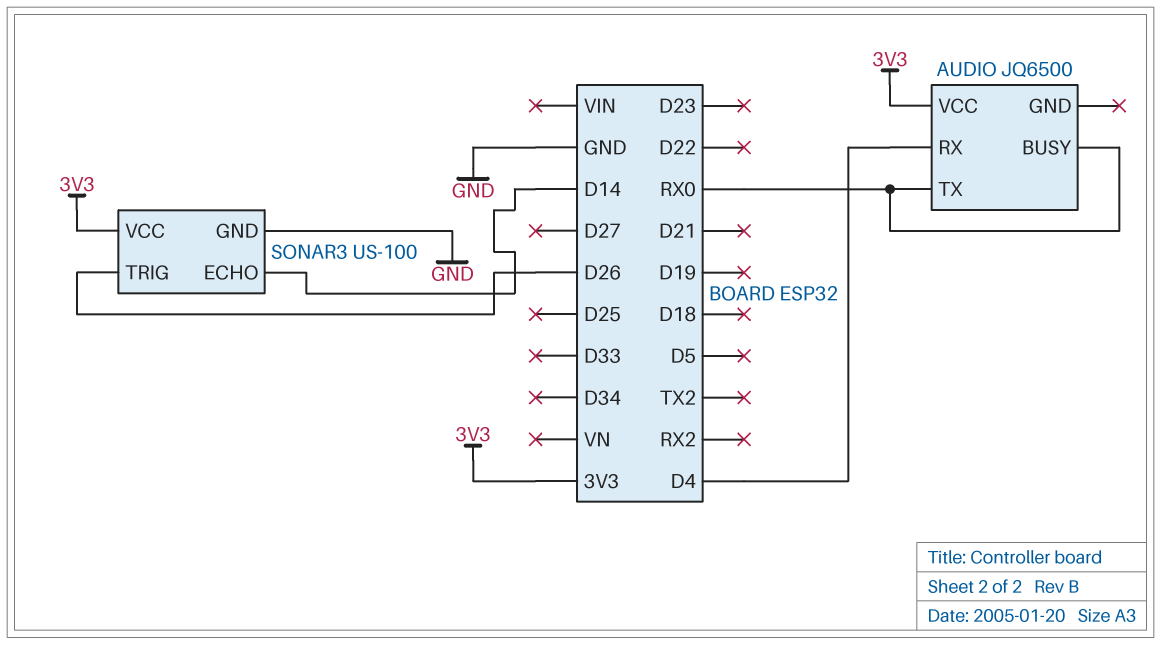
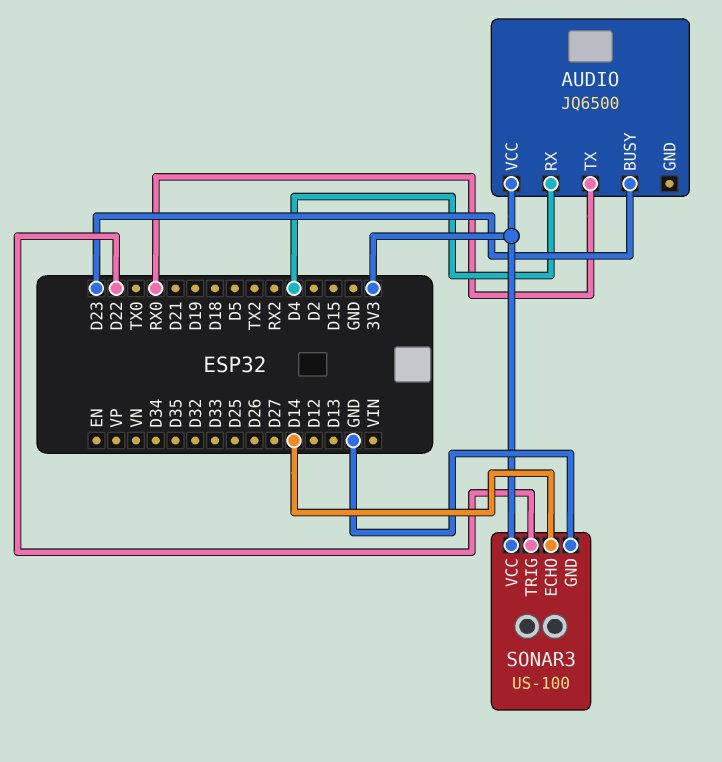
AUDIO pin BUSY: RX0 -> D23
SONAR3 pin TRIG: D26 -> D22

